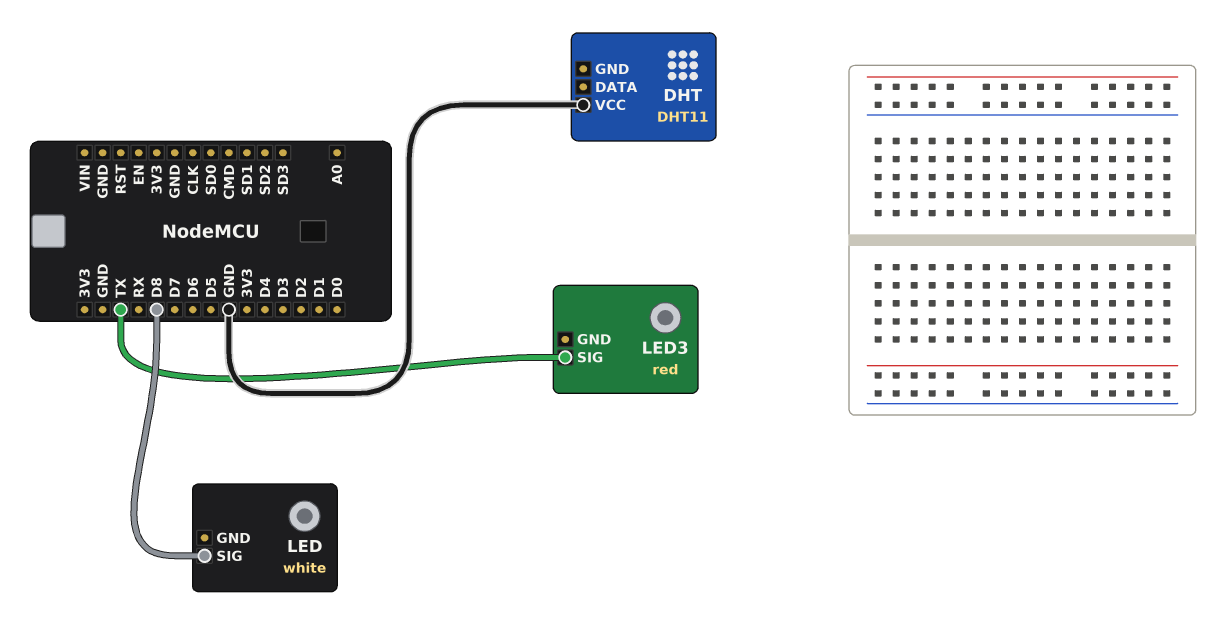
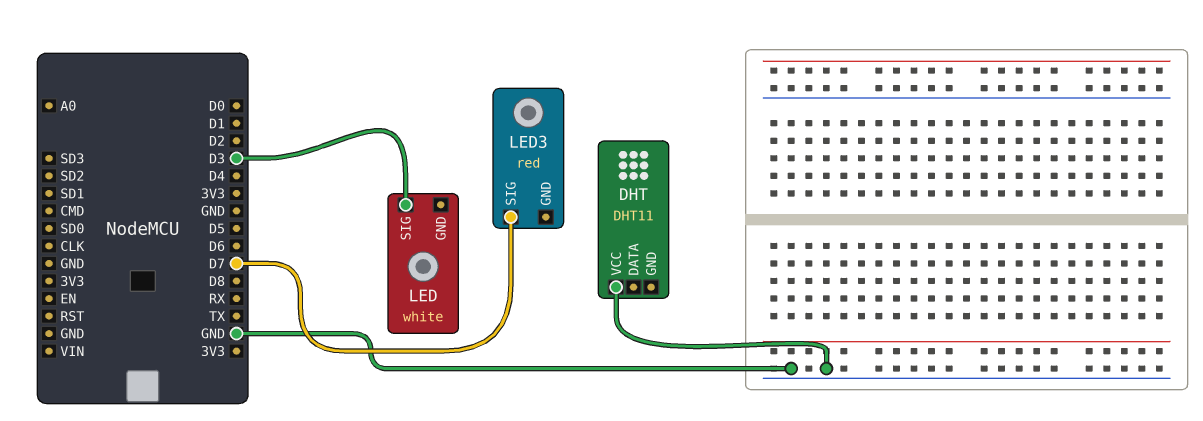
LED pin SIG: D8 -> D3
LED3 pin SIG: TX -> D7

